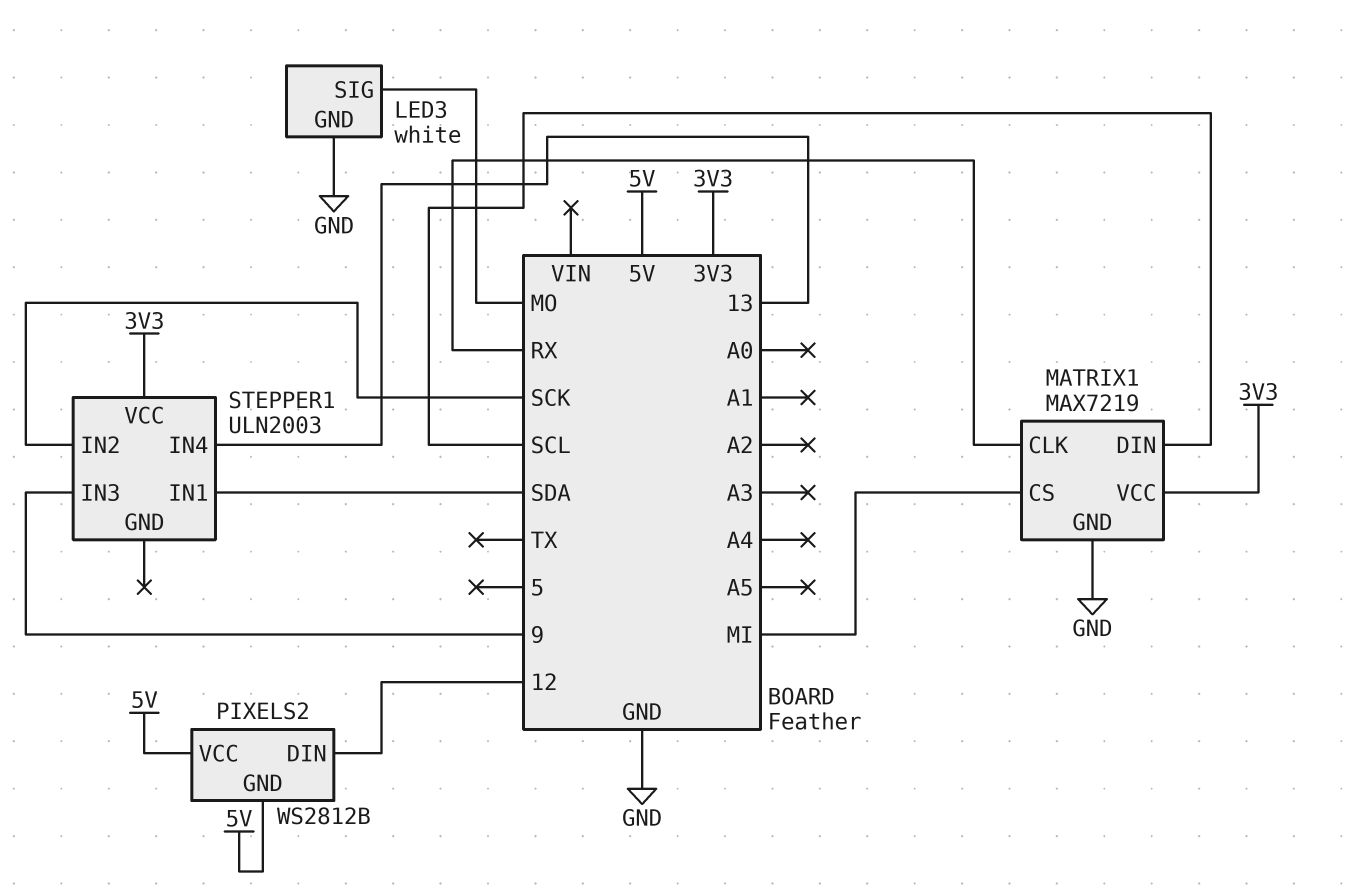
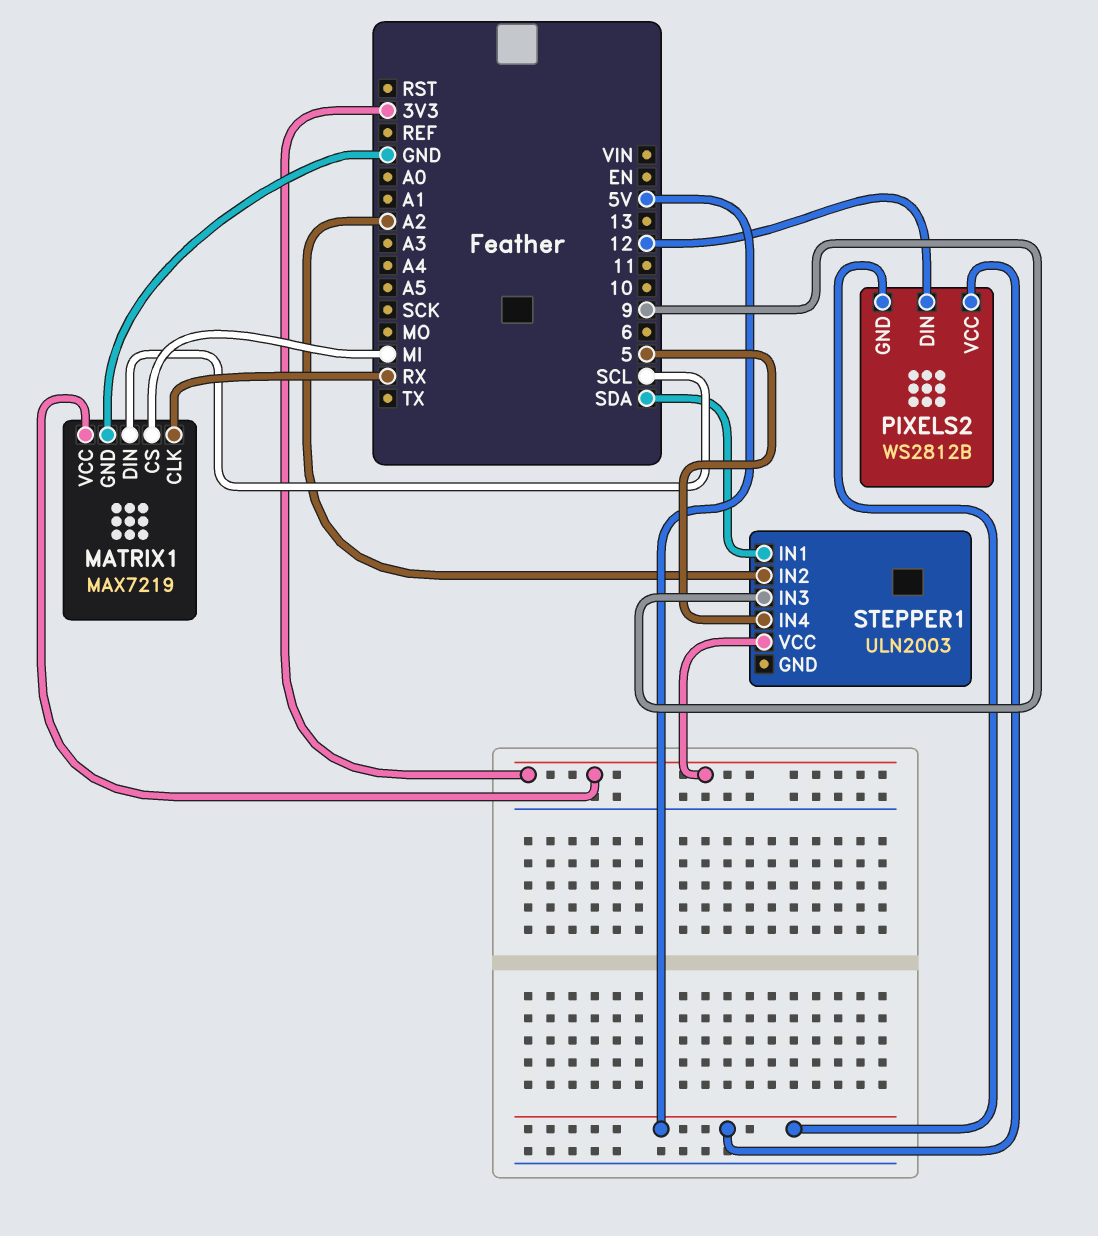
LED3: white -> none
LED3 pin GND: GND -> none
LED3 pin SIG: MO -> none
STEPPER1 pin IN2: SCK -> A2
STEPPER1 pin IN4: 13 -> 5

